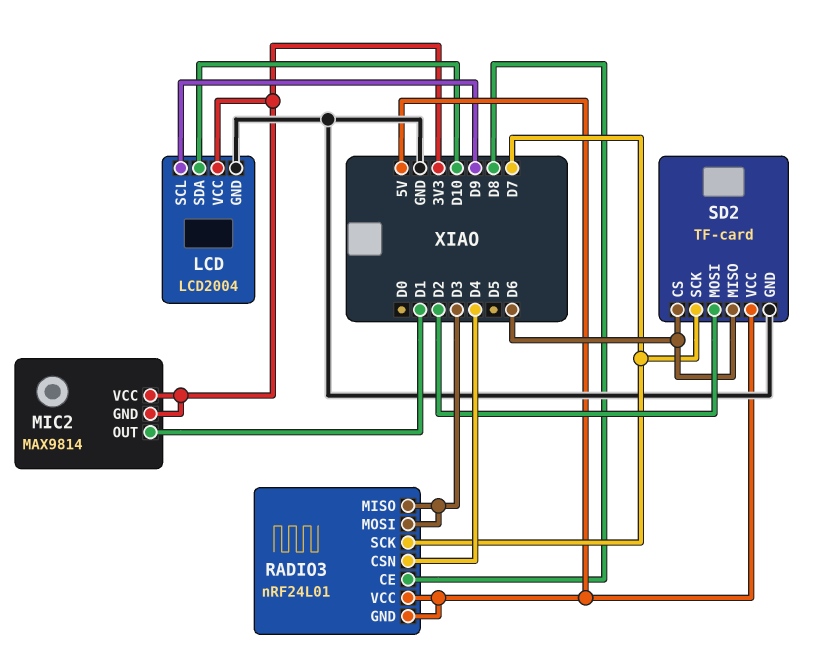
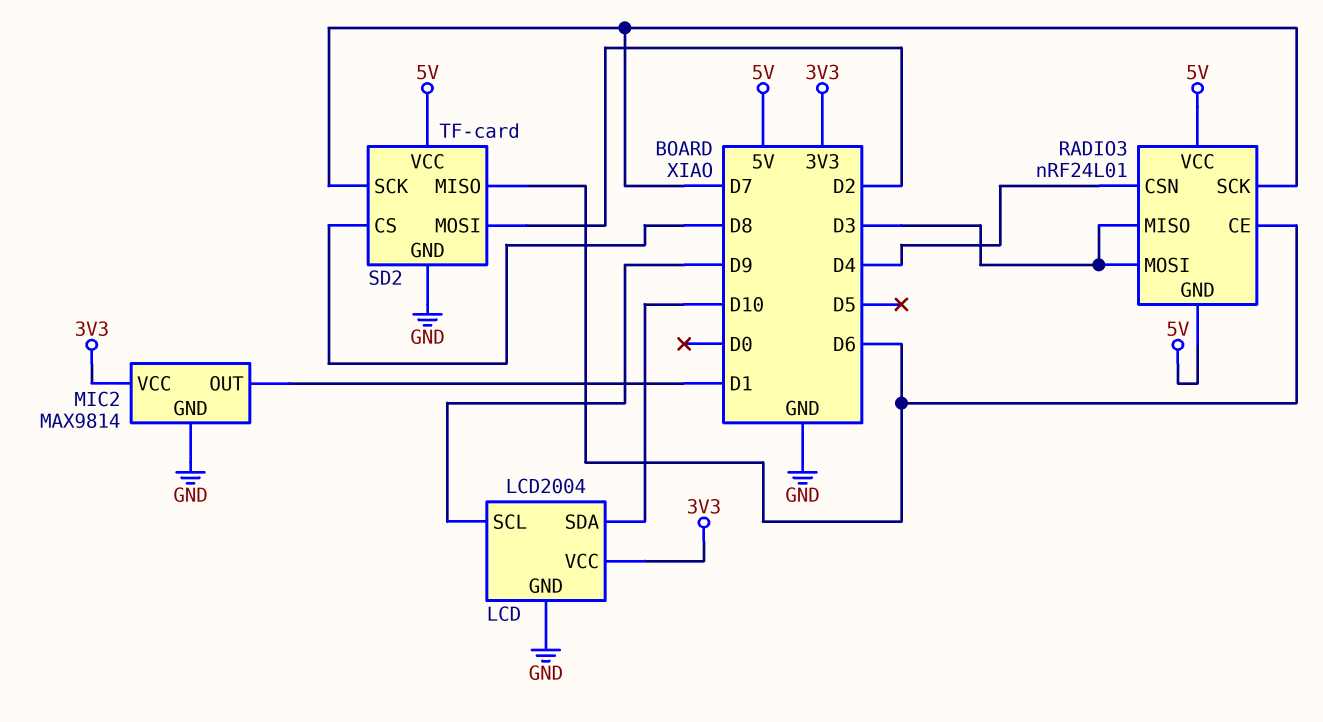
MIC2 pin GND: 3V3 -> GND
RADIO3 pin CE: D8 -> D6
SD2 pin CS: D6 -> D8

